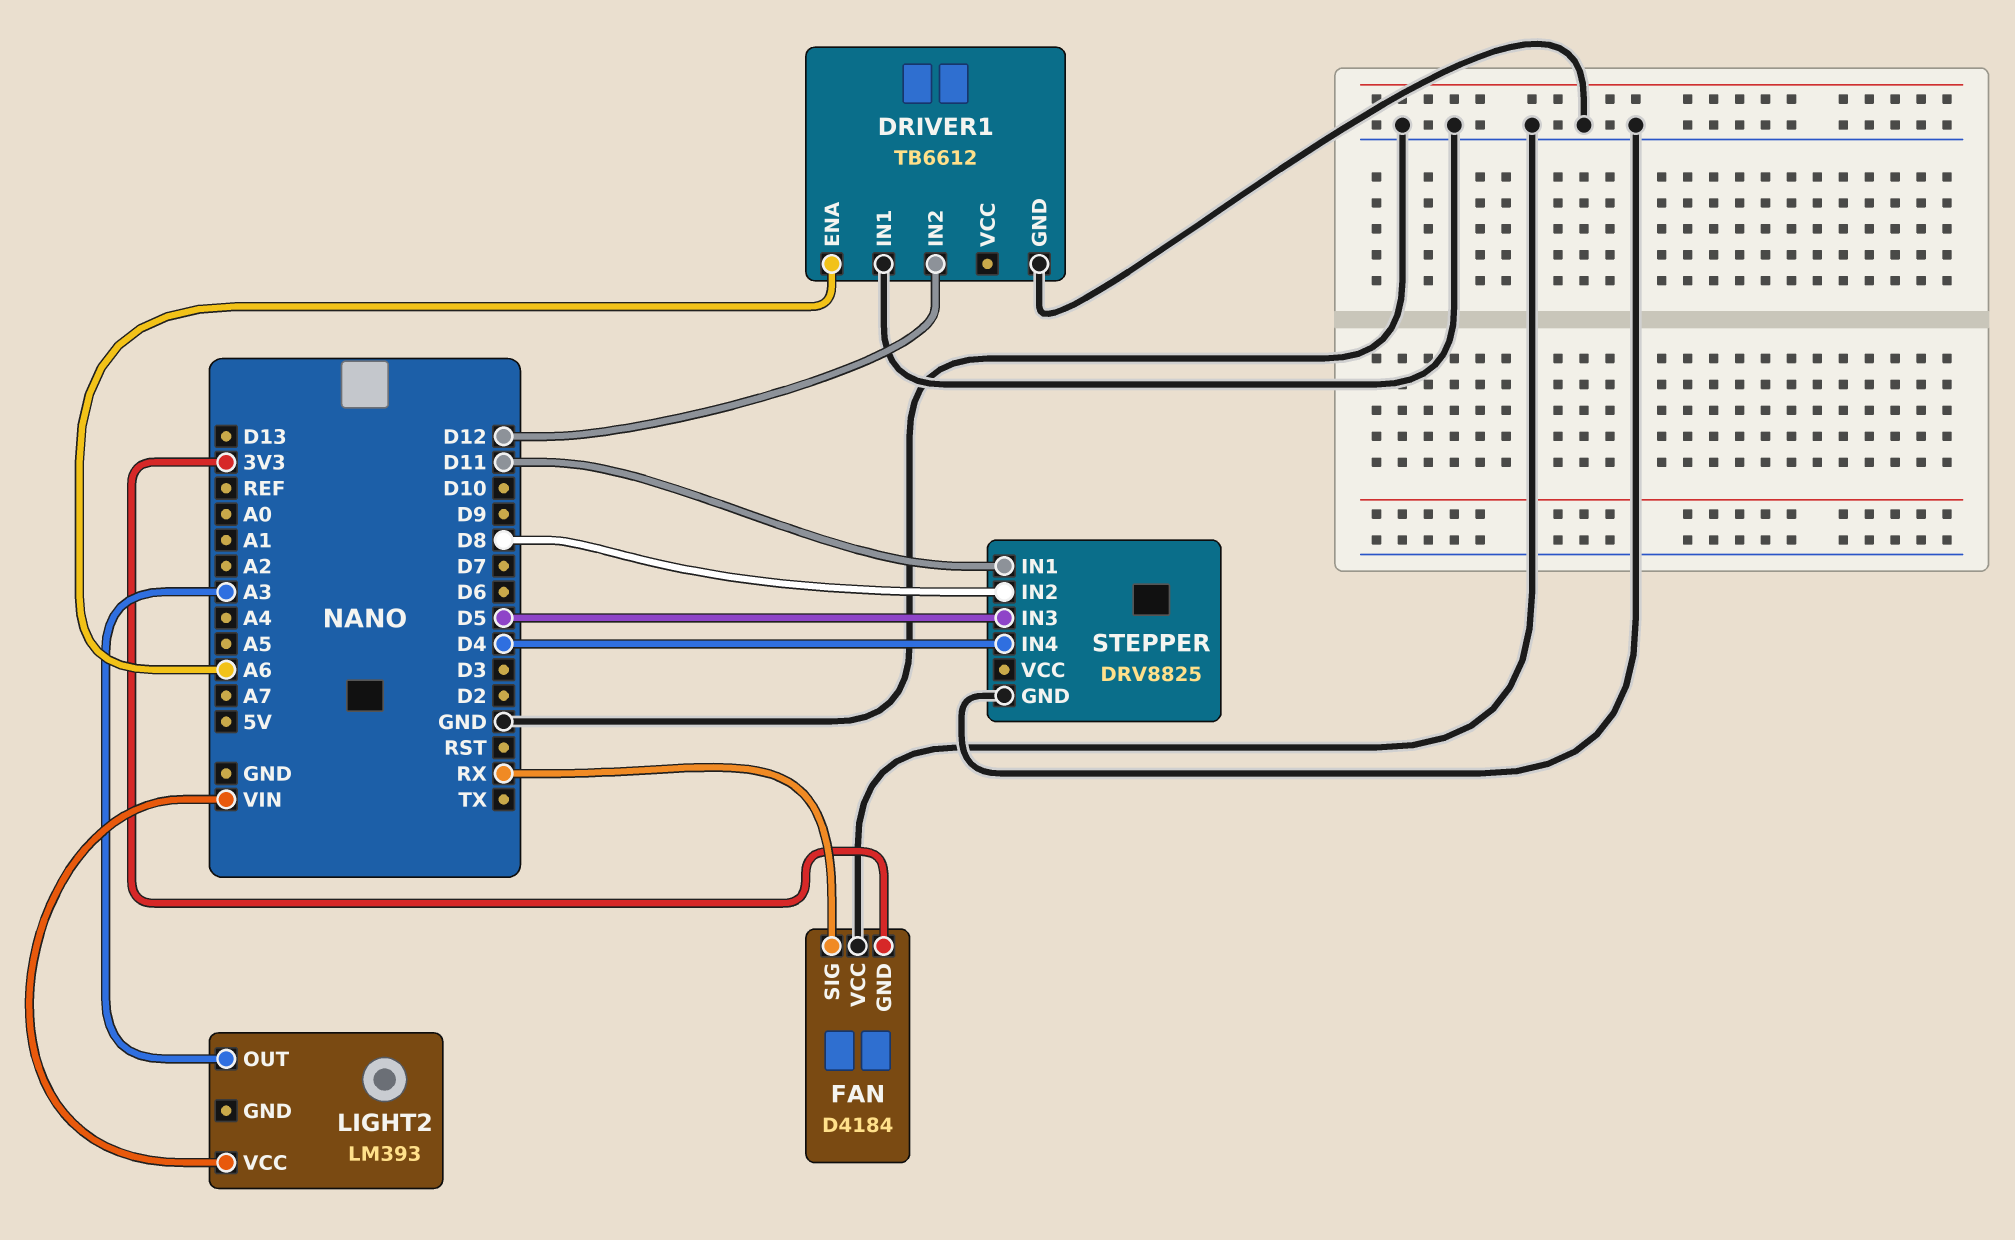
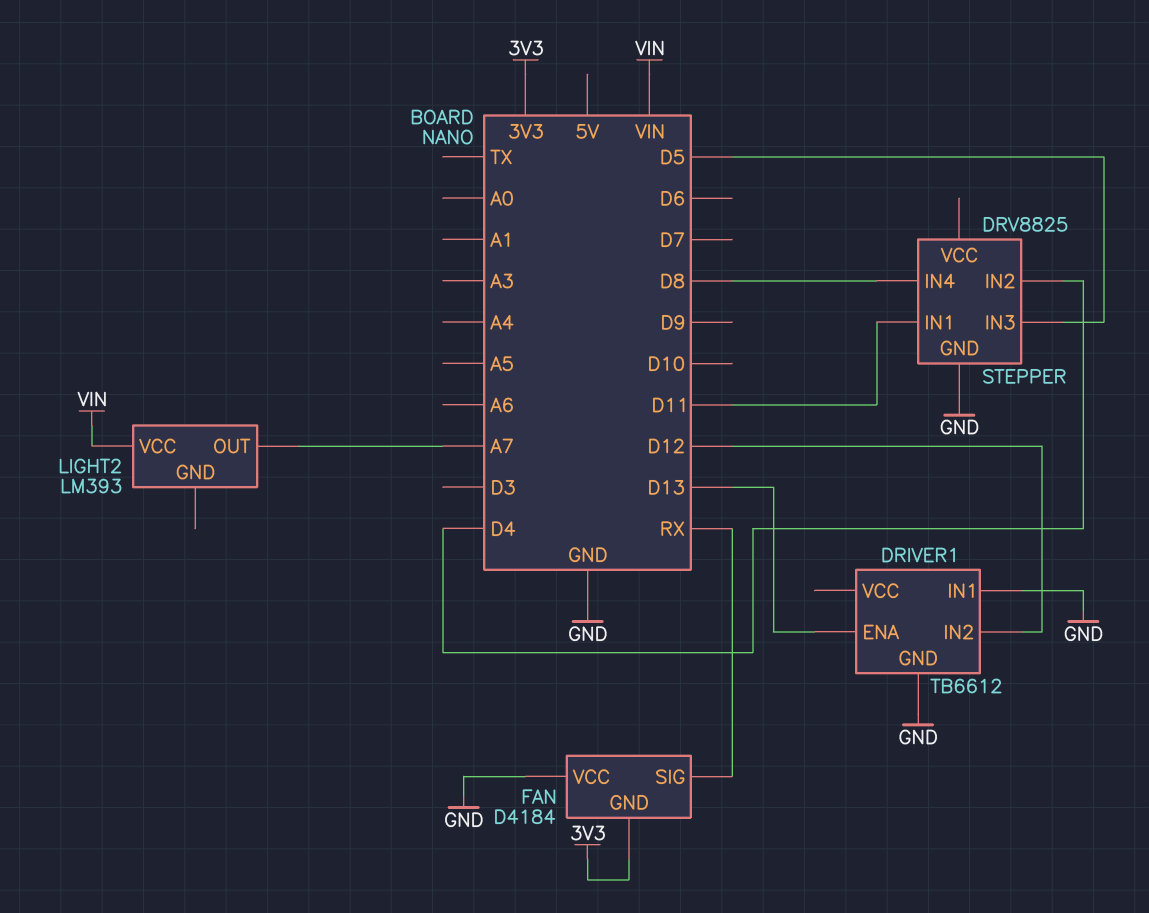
DRIVER1 pin ENA: A6 -> D13
LIGHT2 pin OUT: A3 -> A7
STEPPER pin IN2: D8 -> D4
STEPPER pin IN4: D4 -> D8

